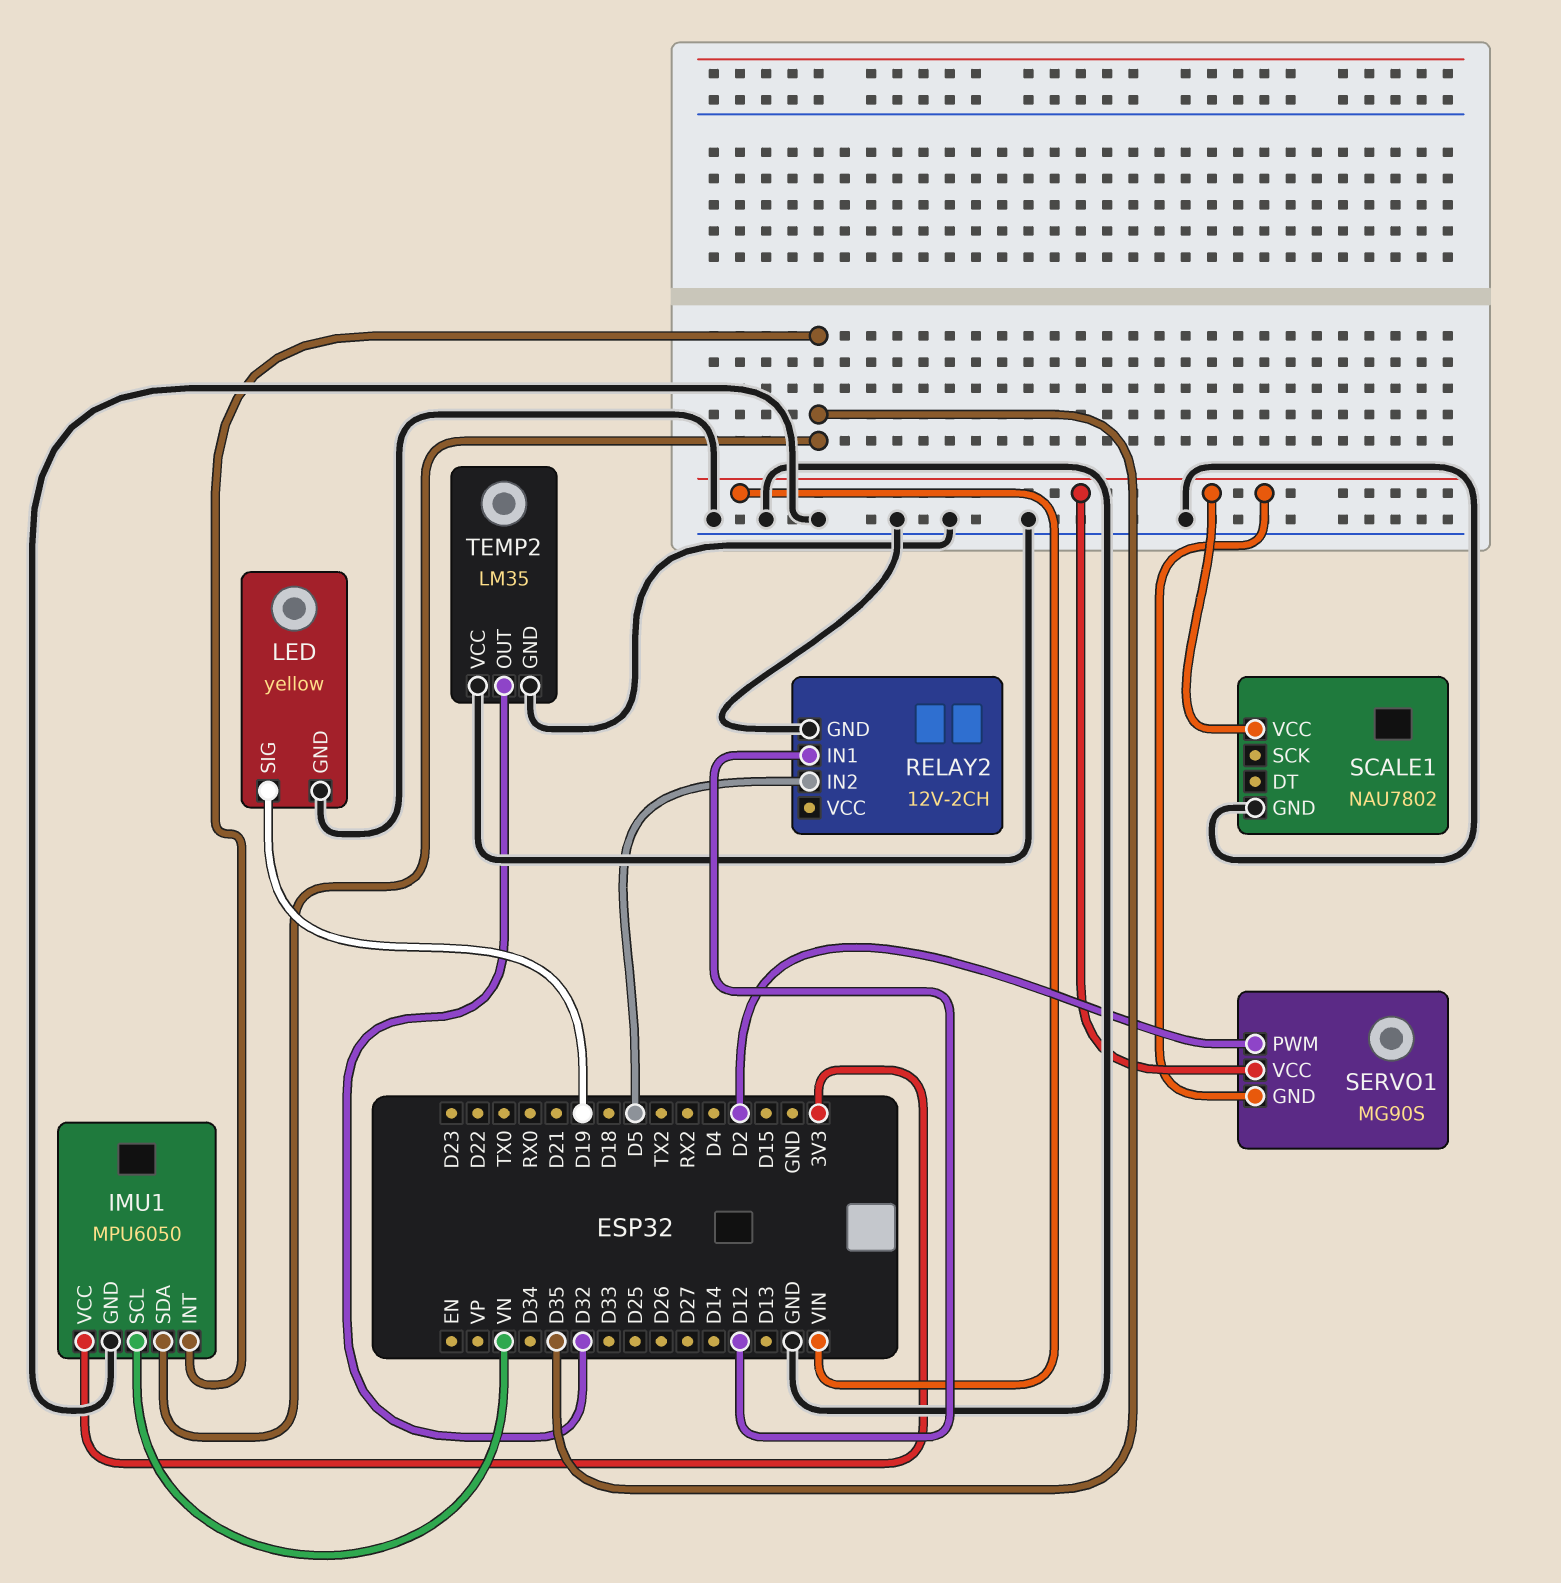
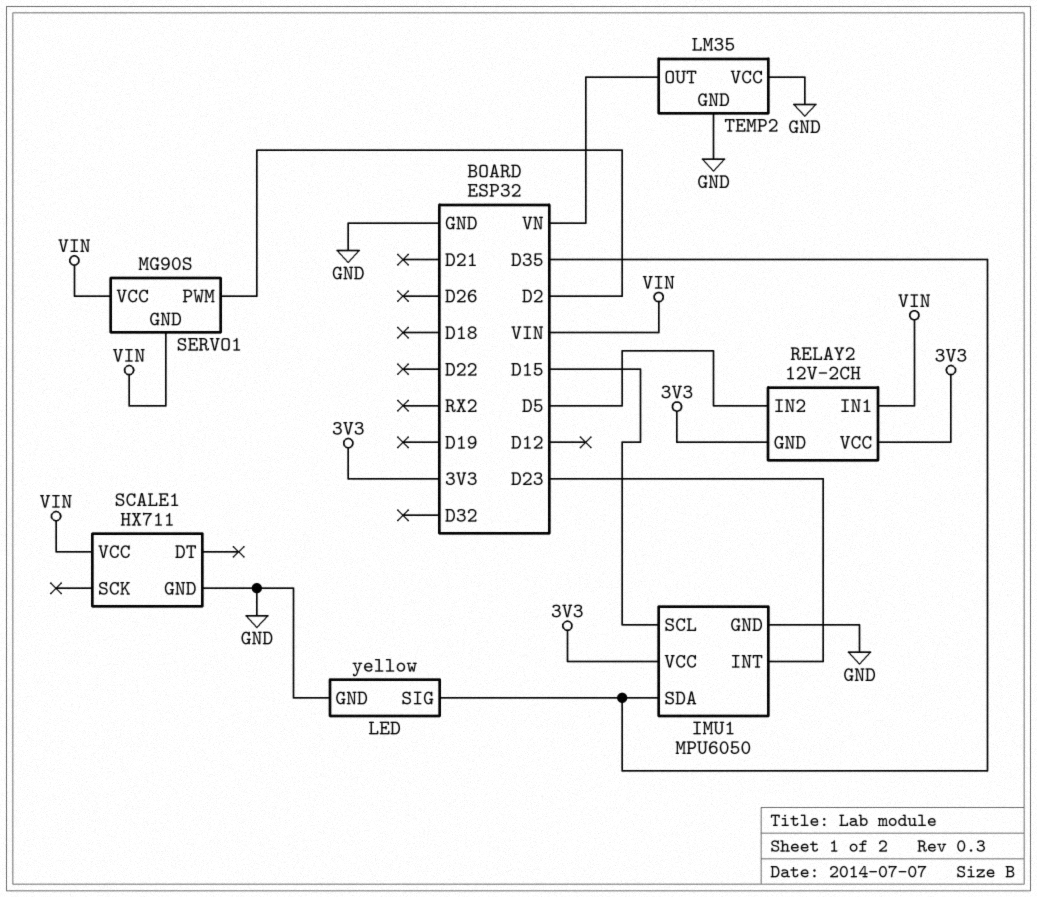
IMU1 pin INT: D35 -> D23
IMU1 pin SCL: VN -> D15
LED pin SIG: D19 -> D35
RELAY2 pin GND: GND -> 3V3
RELAY2 pin IN1: D12 -> VIN
RELAY2 pin VCC: none -> 3V3
SCALE1: NAU7802 -> HX711
TEMP2 pin OUT: D32 -> VN

